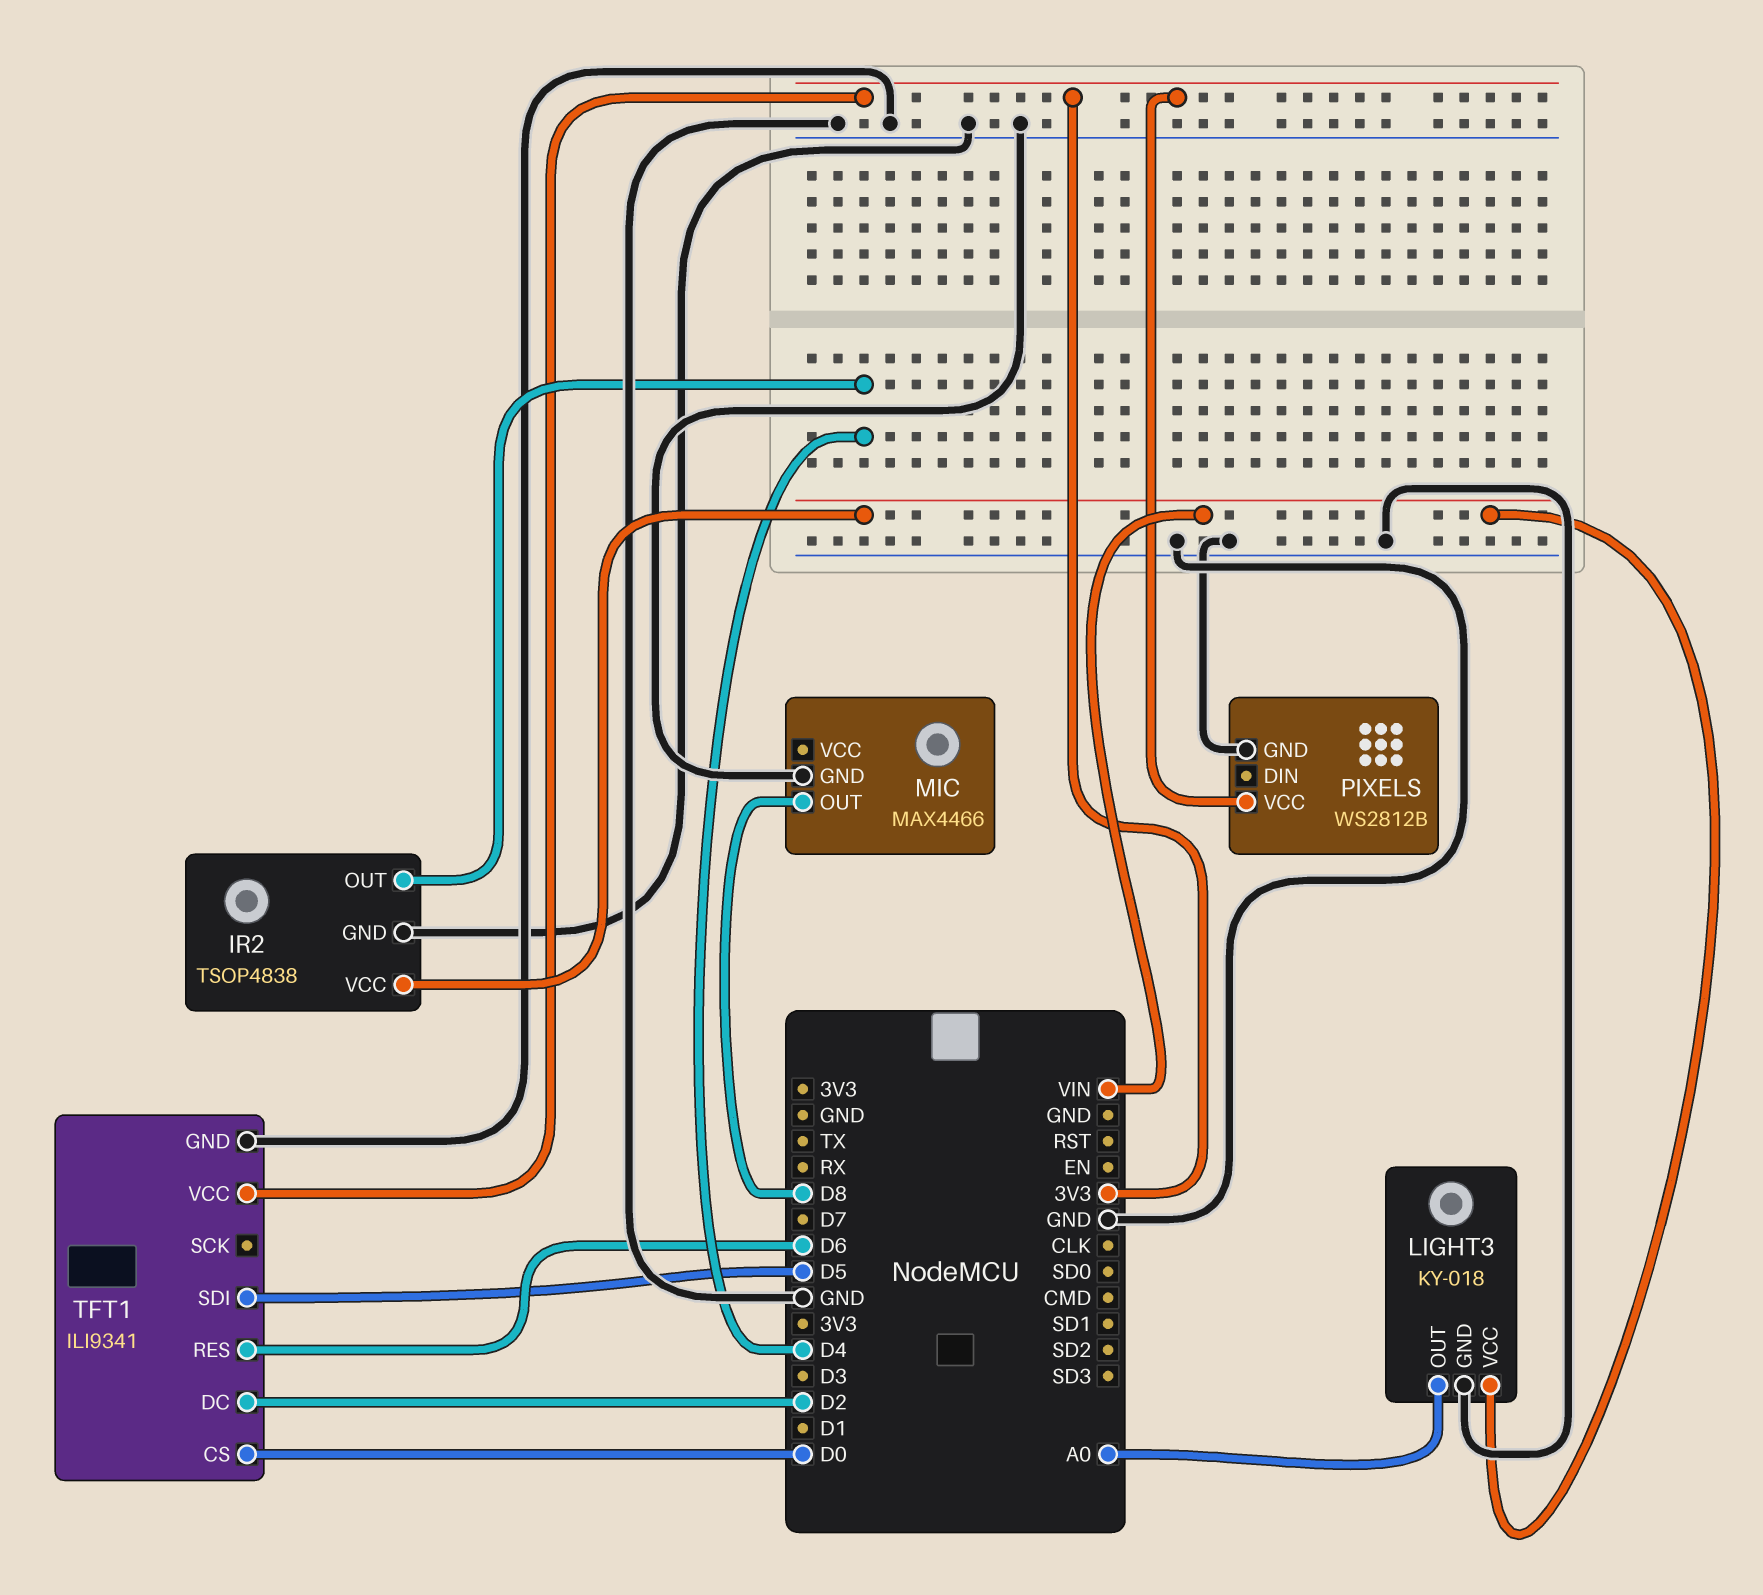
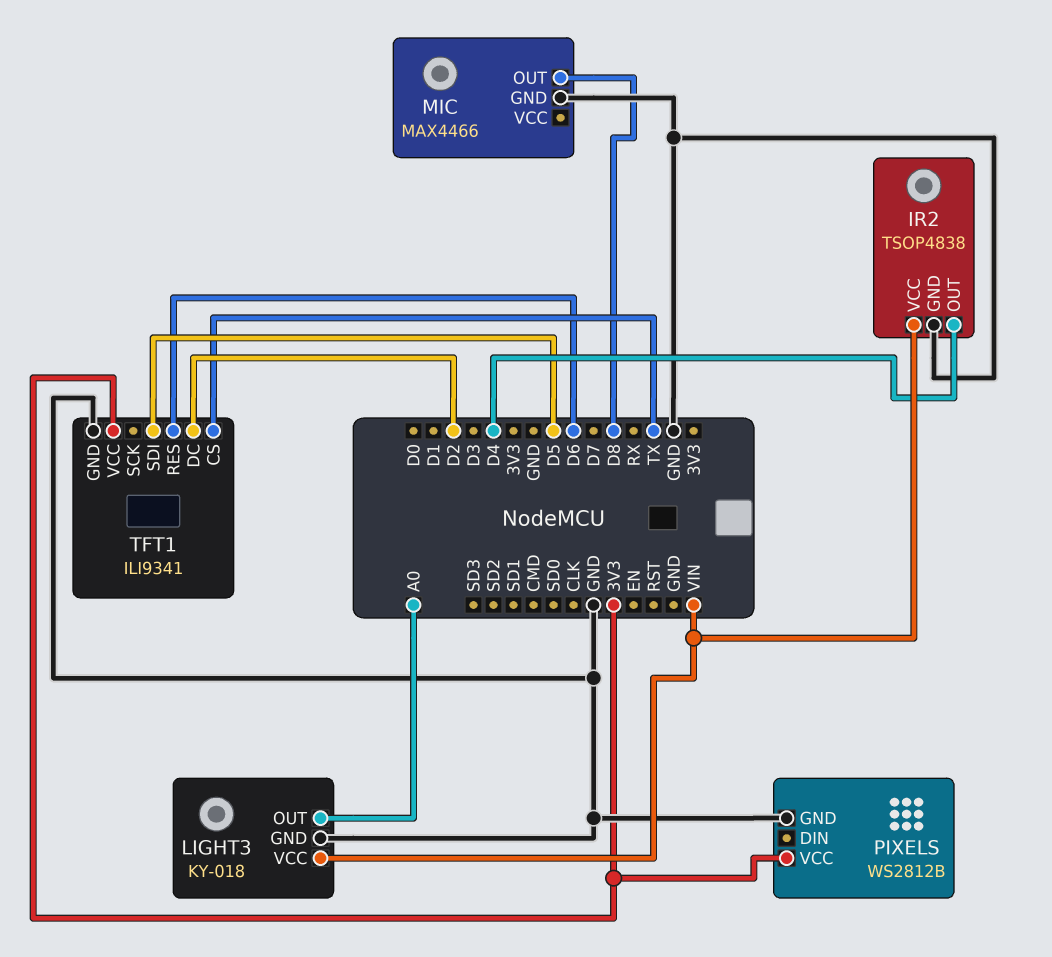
TFT1 pin CS: D0 -> TX

